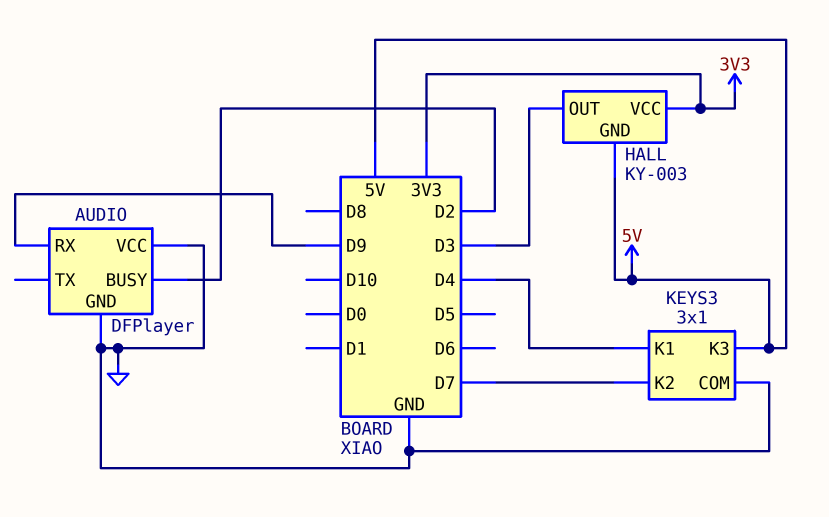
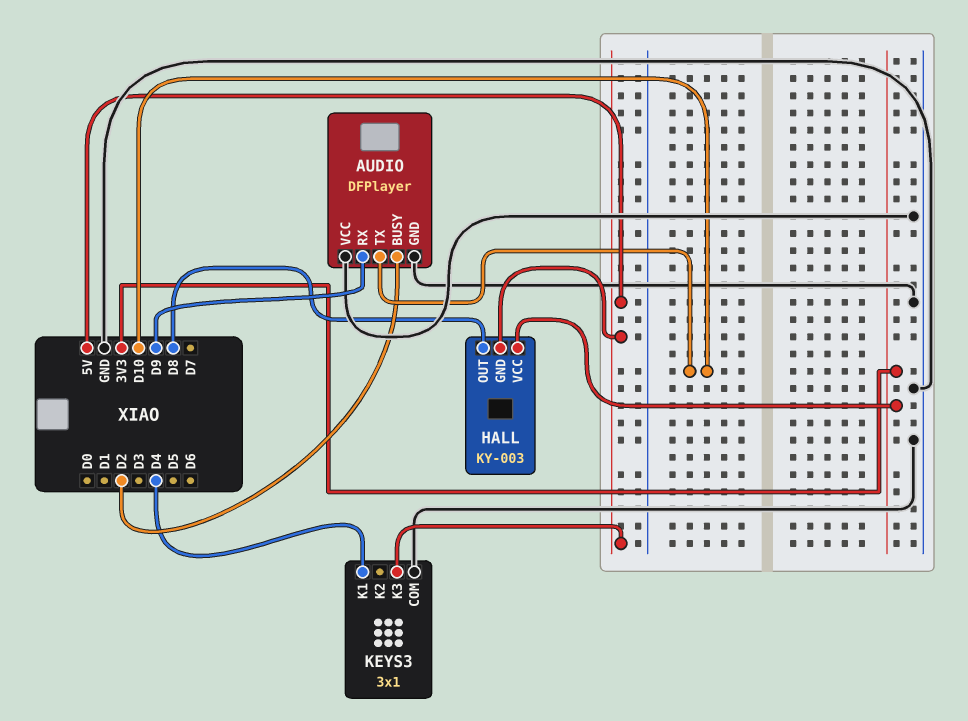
AUDIO pin TX: none -> D10
HALL pin OUT: D3 -> D8
KEYS3 pin K2: D7 -> none

